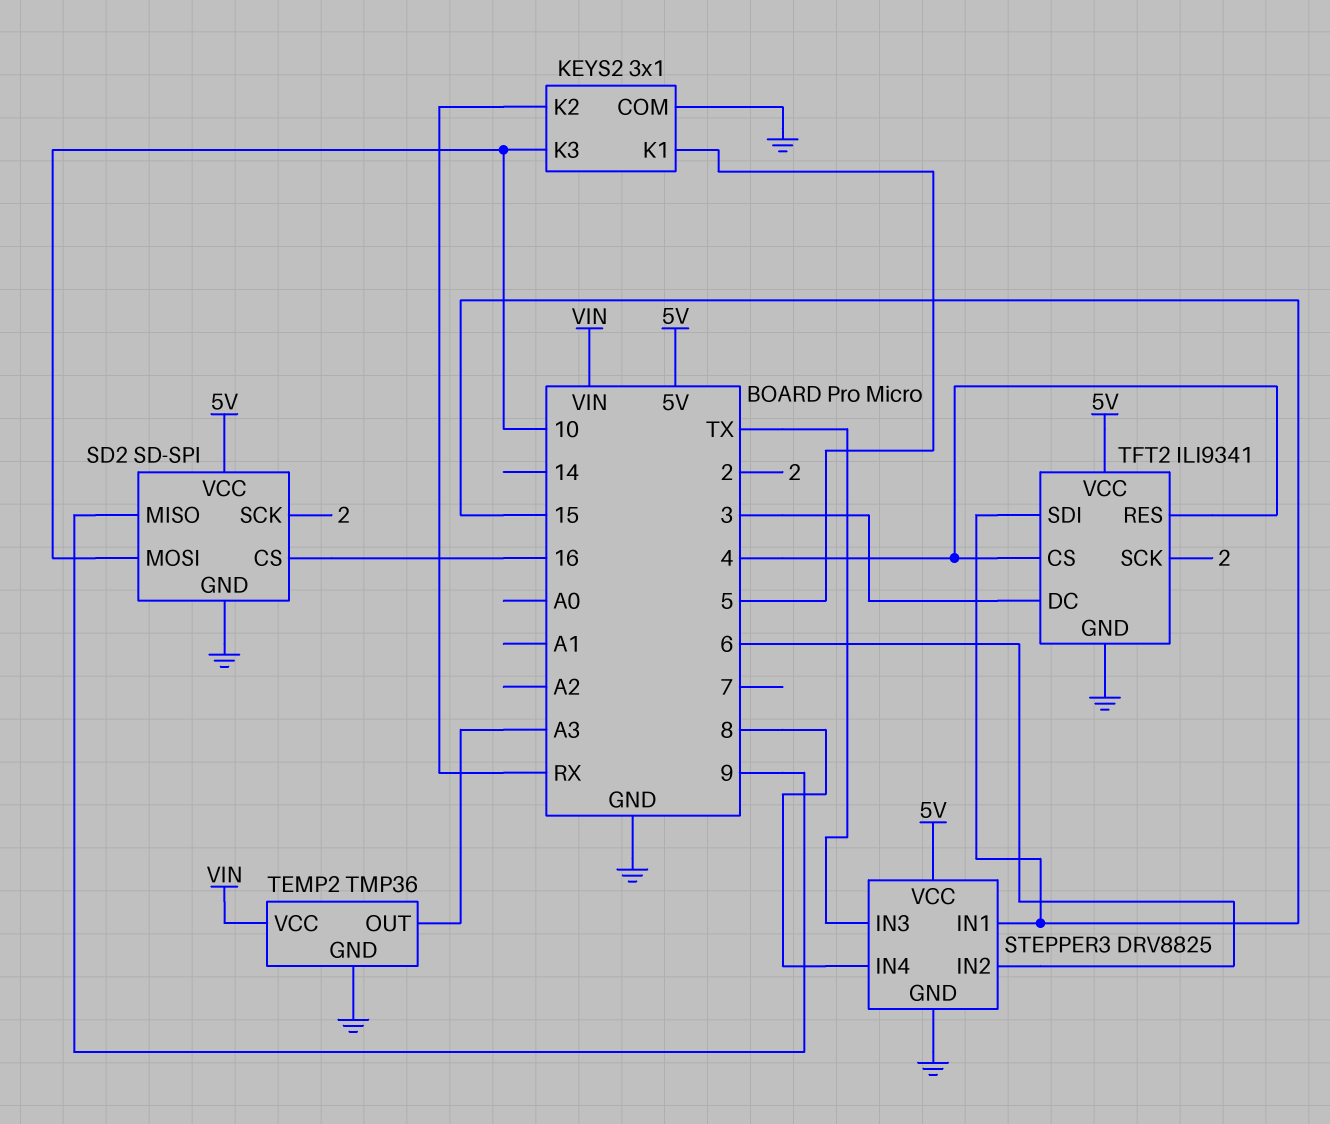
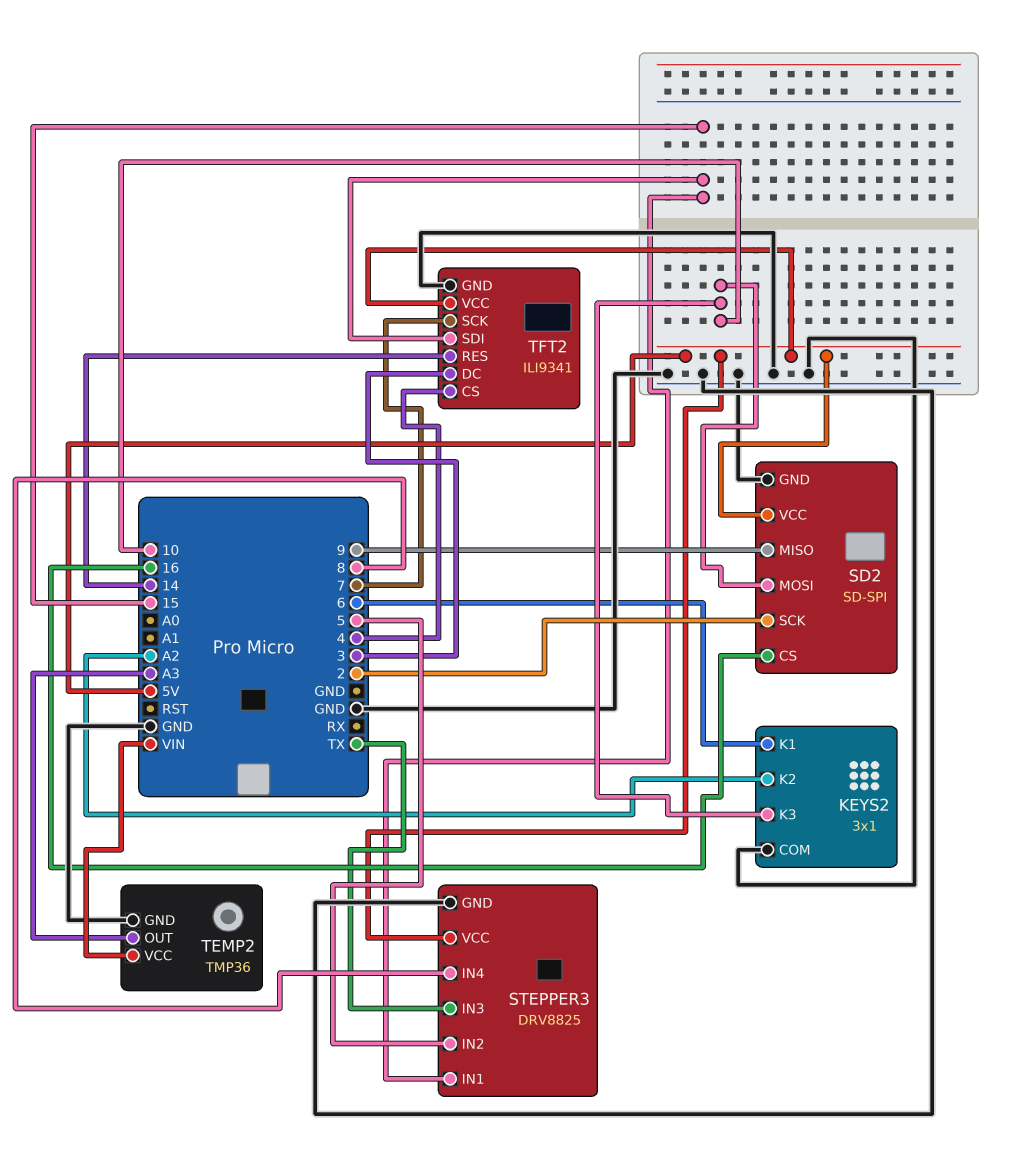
KEYS2 pin K1: 5 -> 6
KEYS2 pin K2: RX -> A2
STEPPER3 pin IN2: 6 -> 5
TFT2 pin RES: 4 -> 14
TFT2 pin SCK: 2 -> 7

